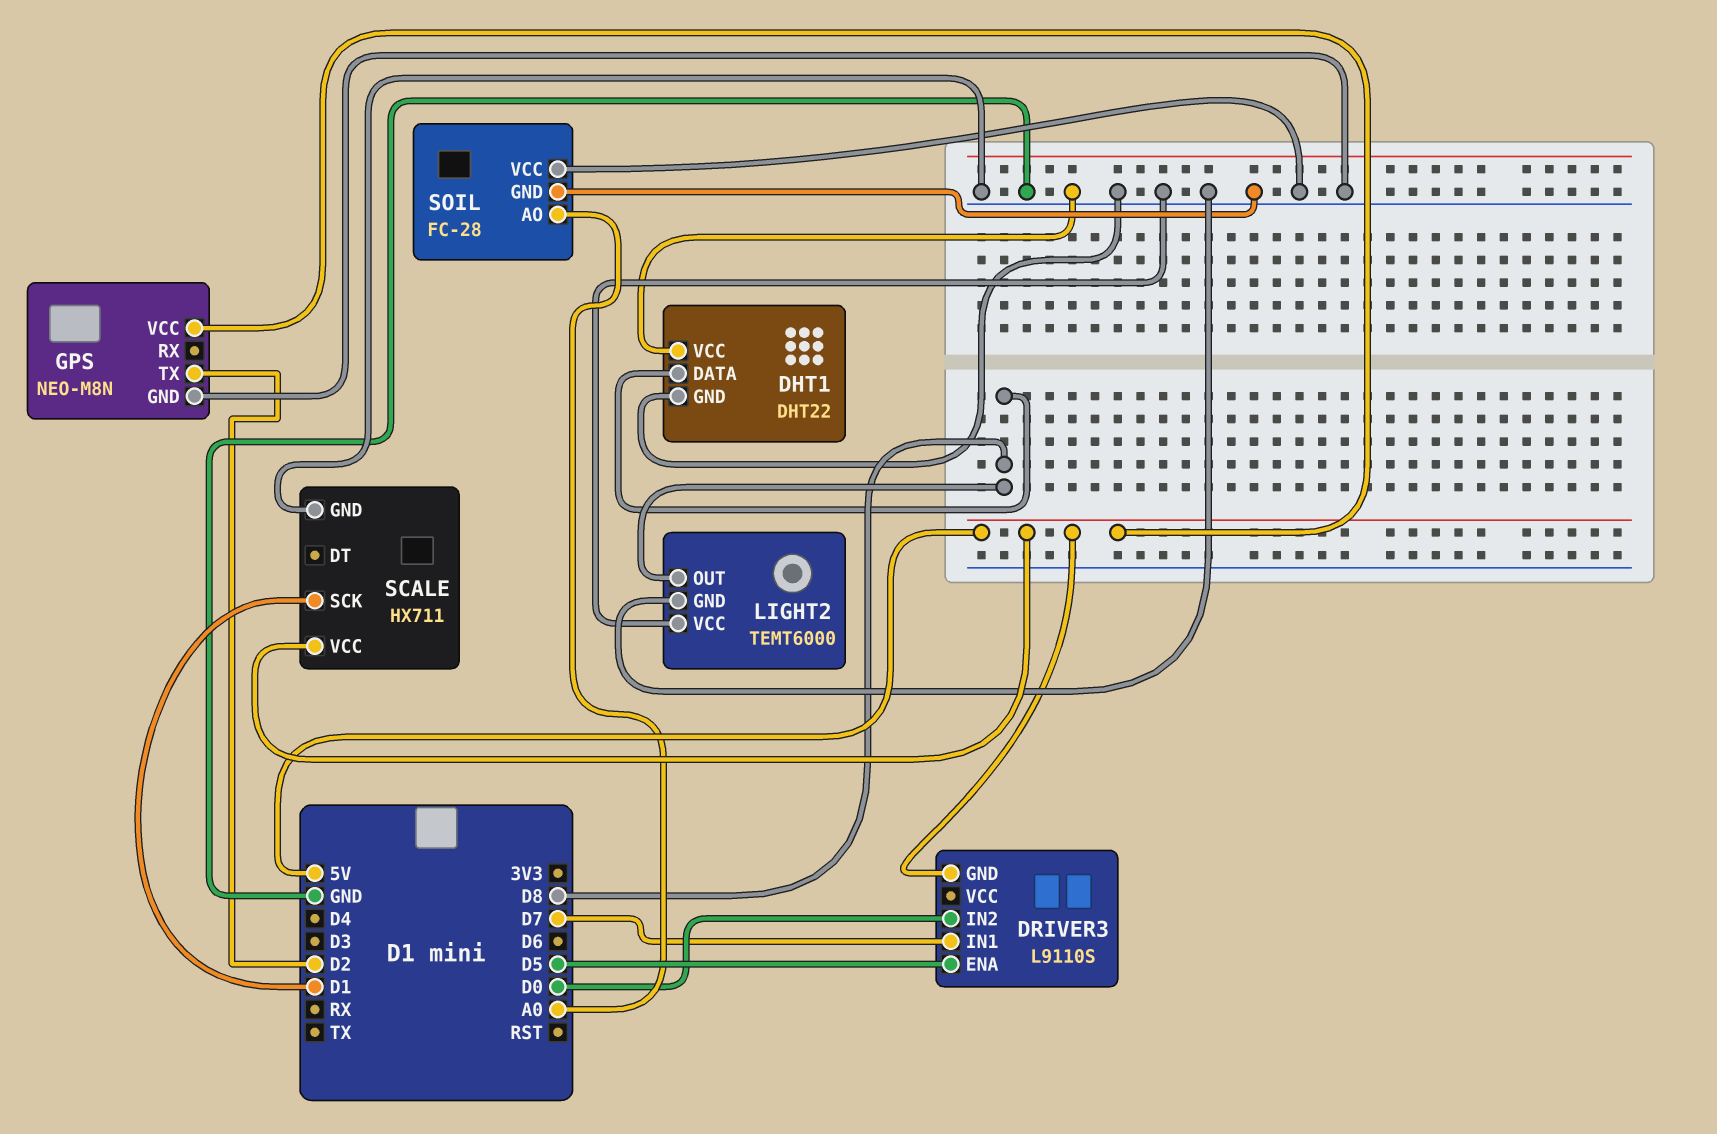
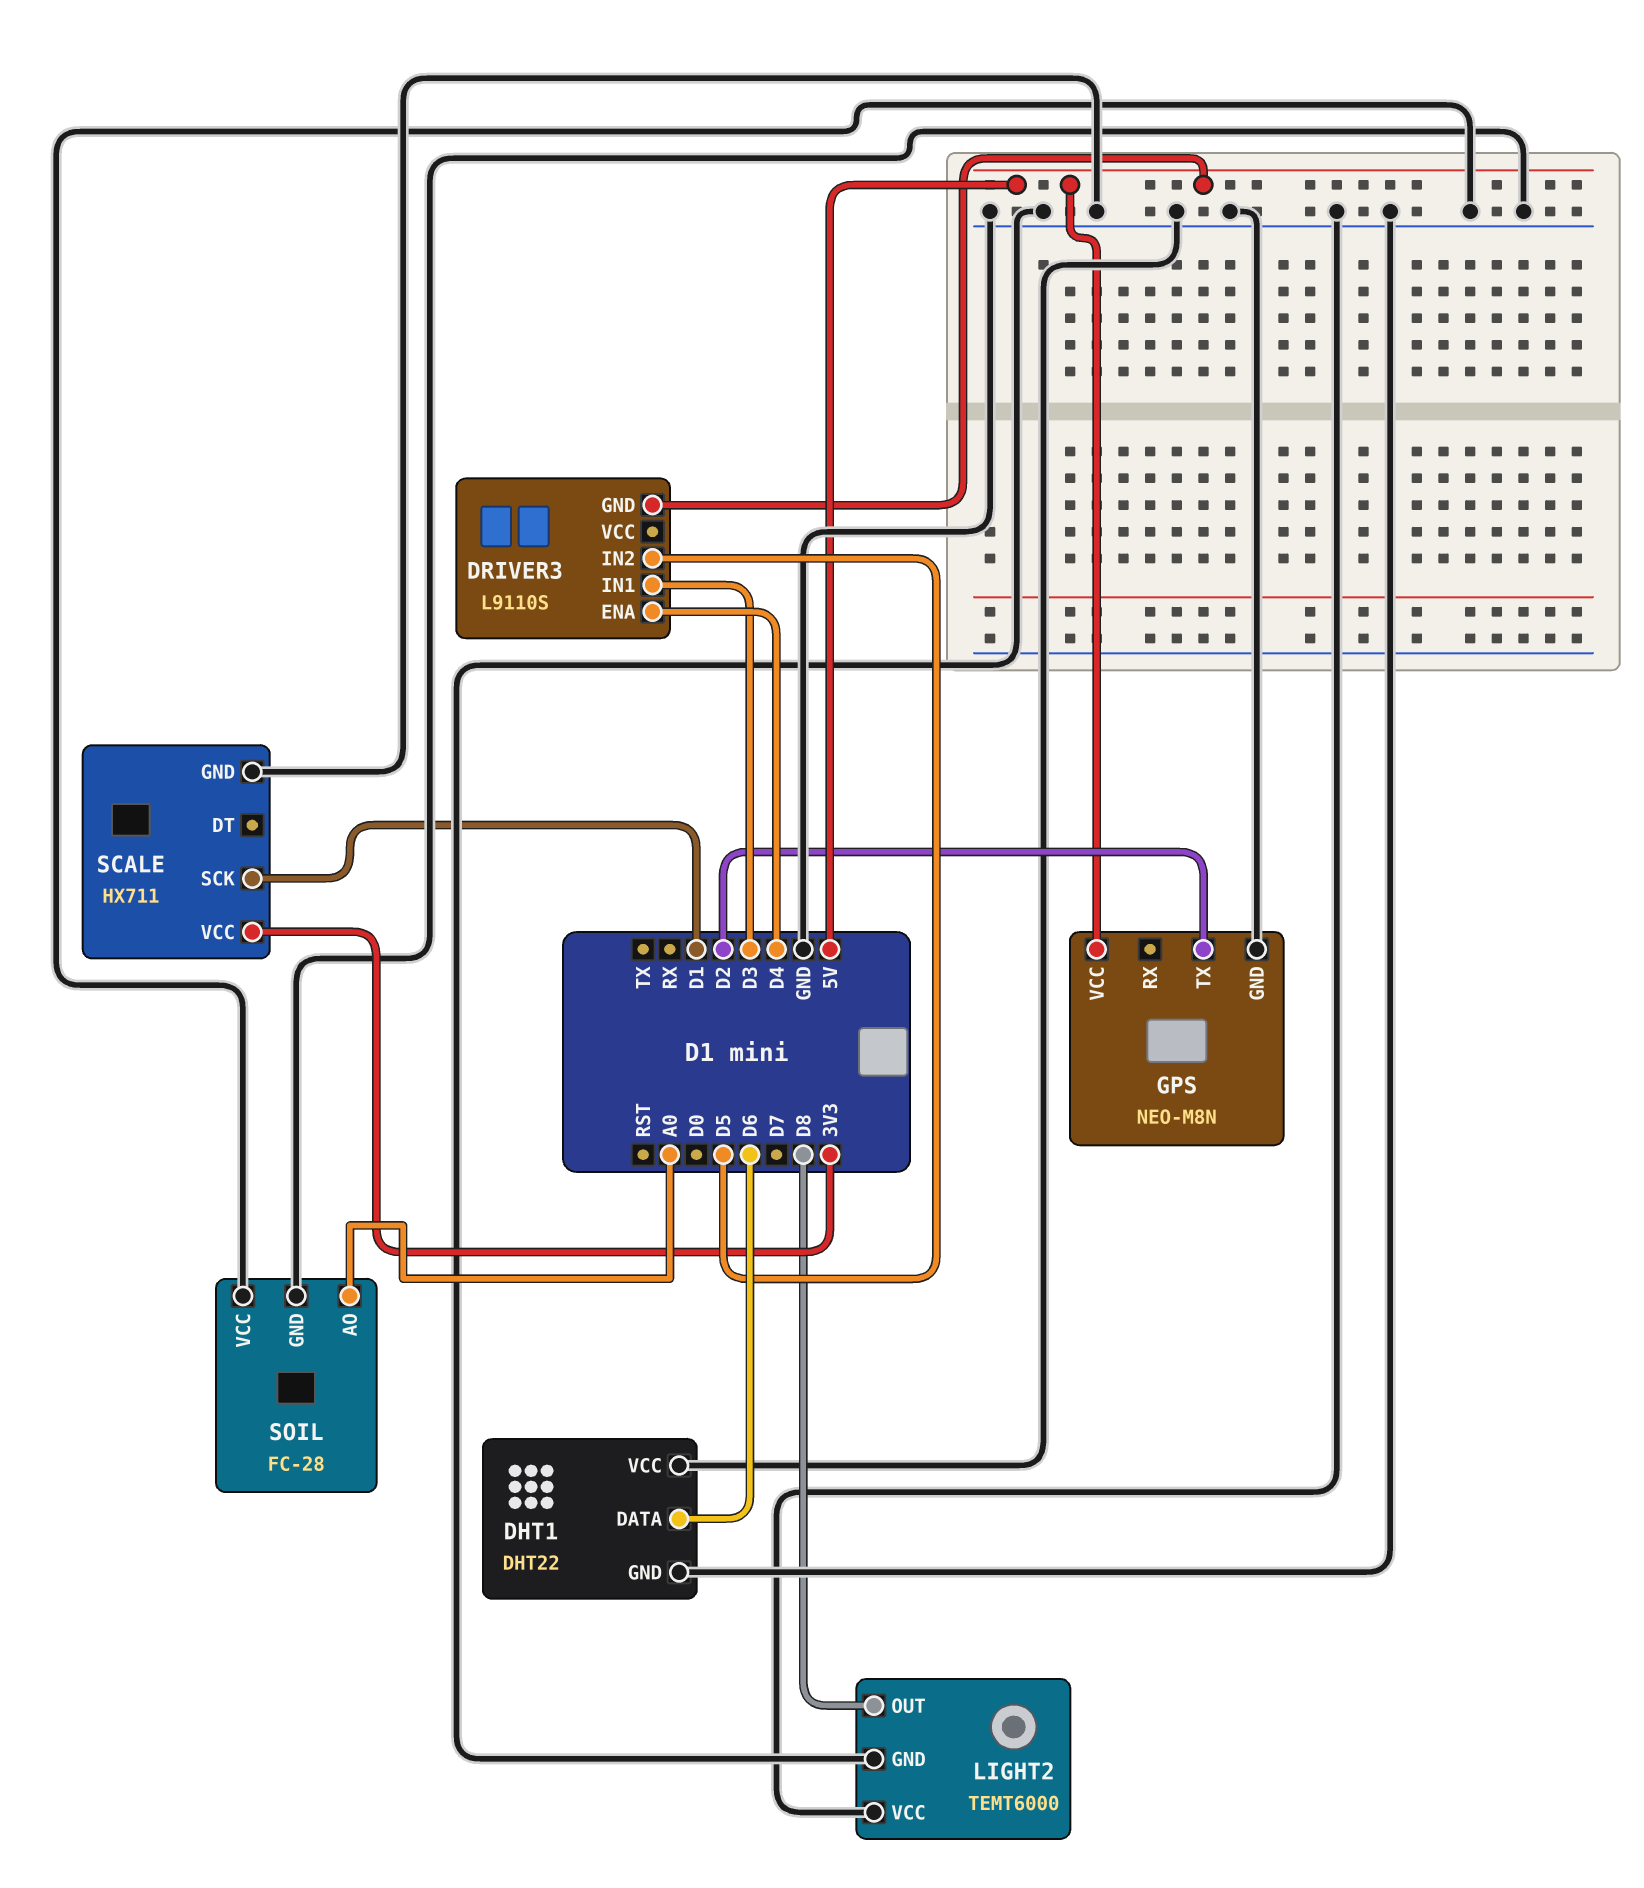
DHT1 pin DATA: D8 -> D6
DRIVER3 pin ENA: D5 -> D4
DRIVER3 pin IN1: D7 -> D3
DRIVER3 pin IN2: D0 -> D5
SCALE pin VCC: 5V -> 3V3

